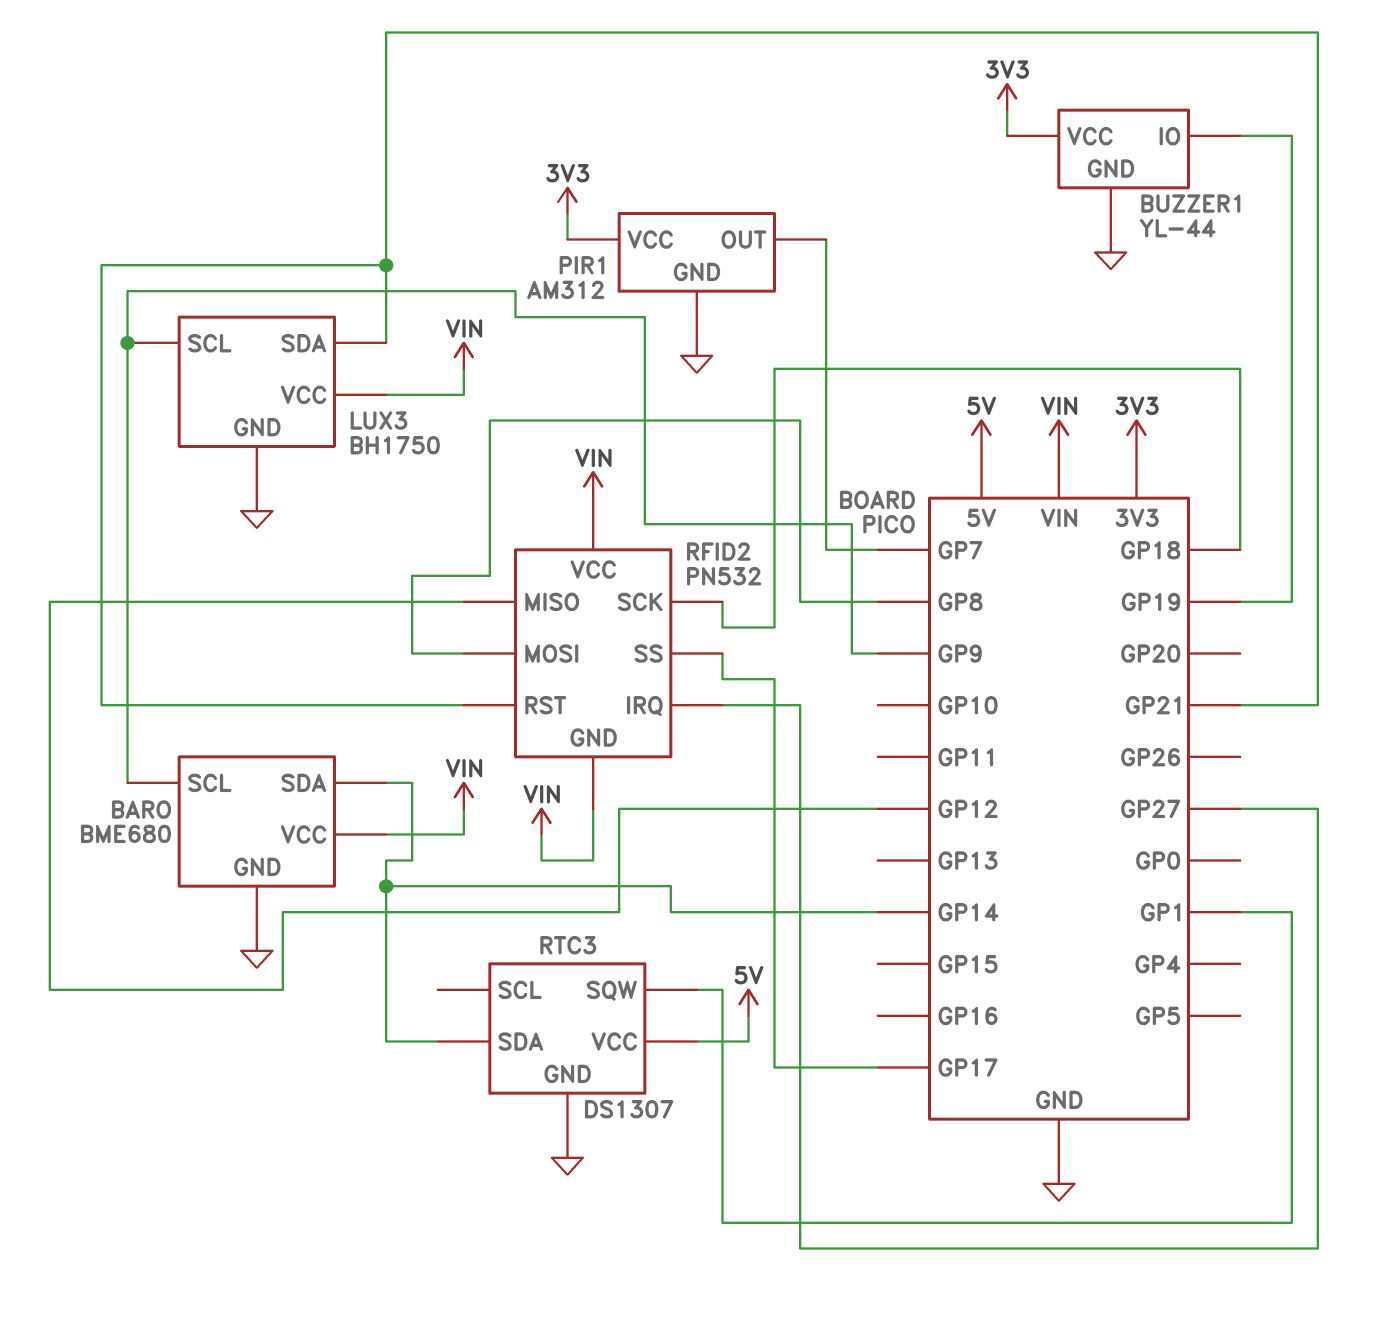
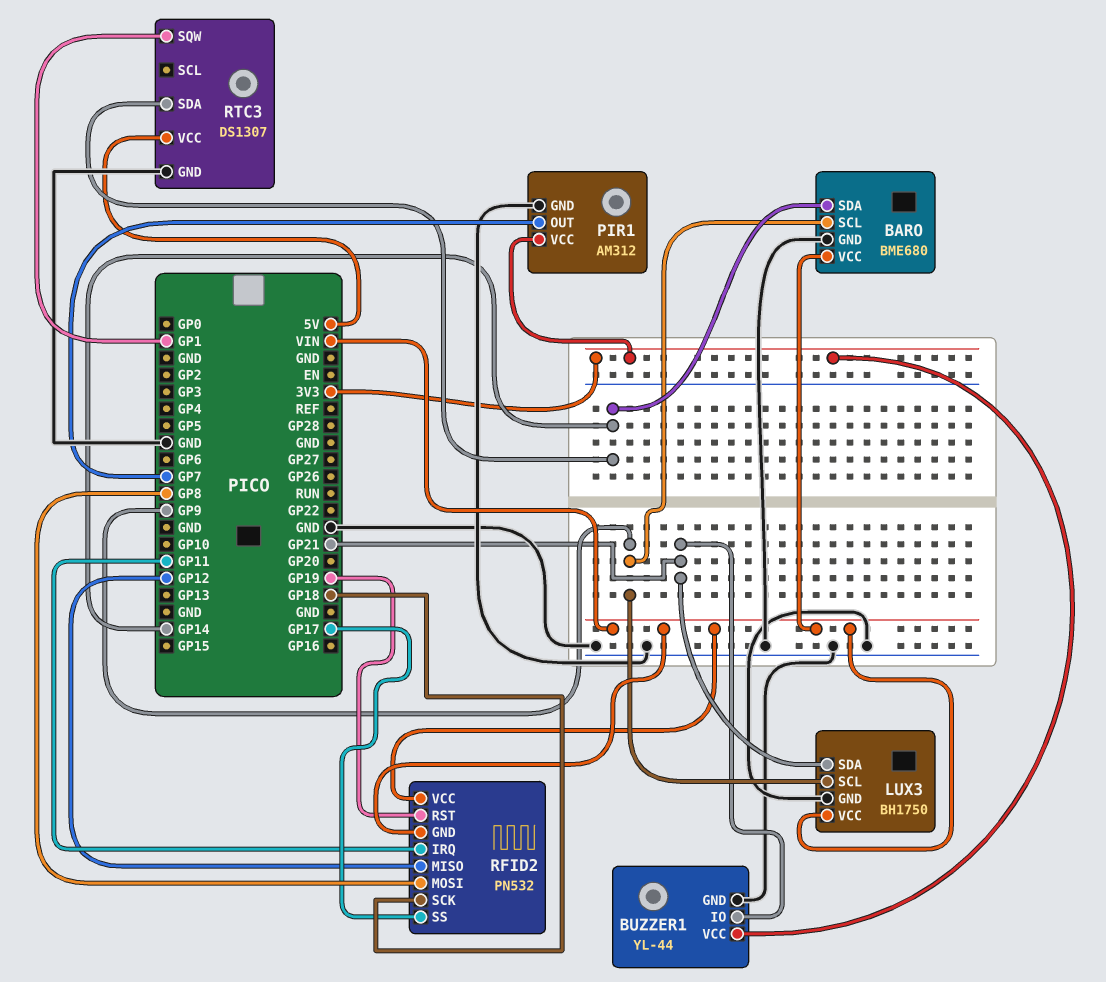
BUZZER1 pin IO: GP19 -> GP21
RFID2 pin IRQ: GP27 -> GP11
RFID2 pin RST: GP21 -> GP19

